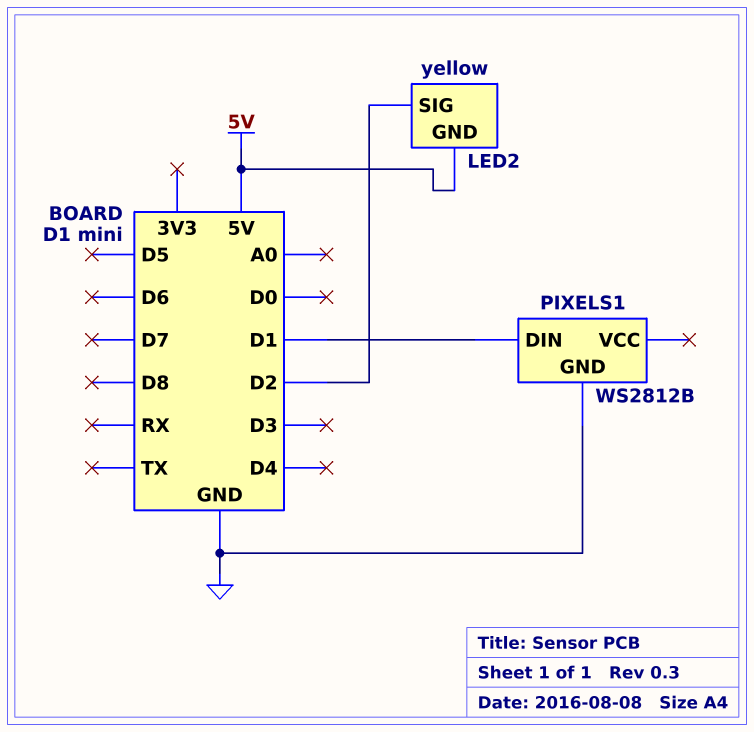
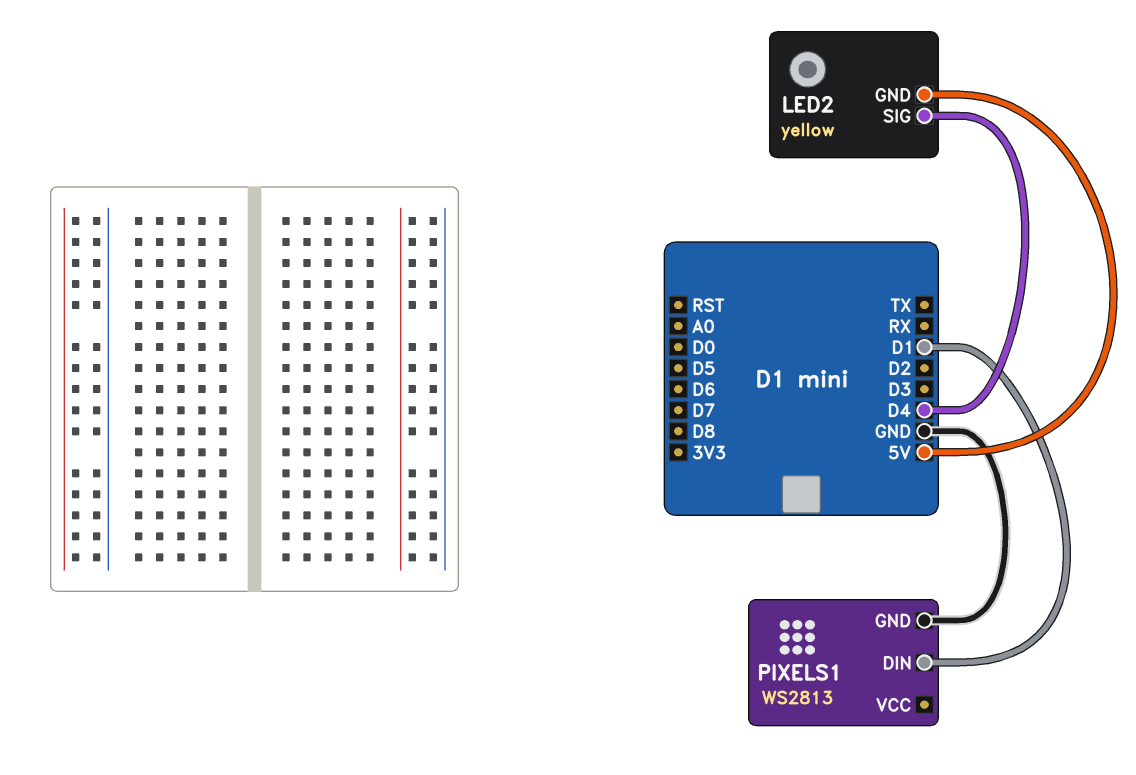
LED2 pin SIG: D2 -> D4
PIXELS1: WS2812B -> WS2813

